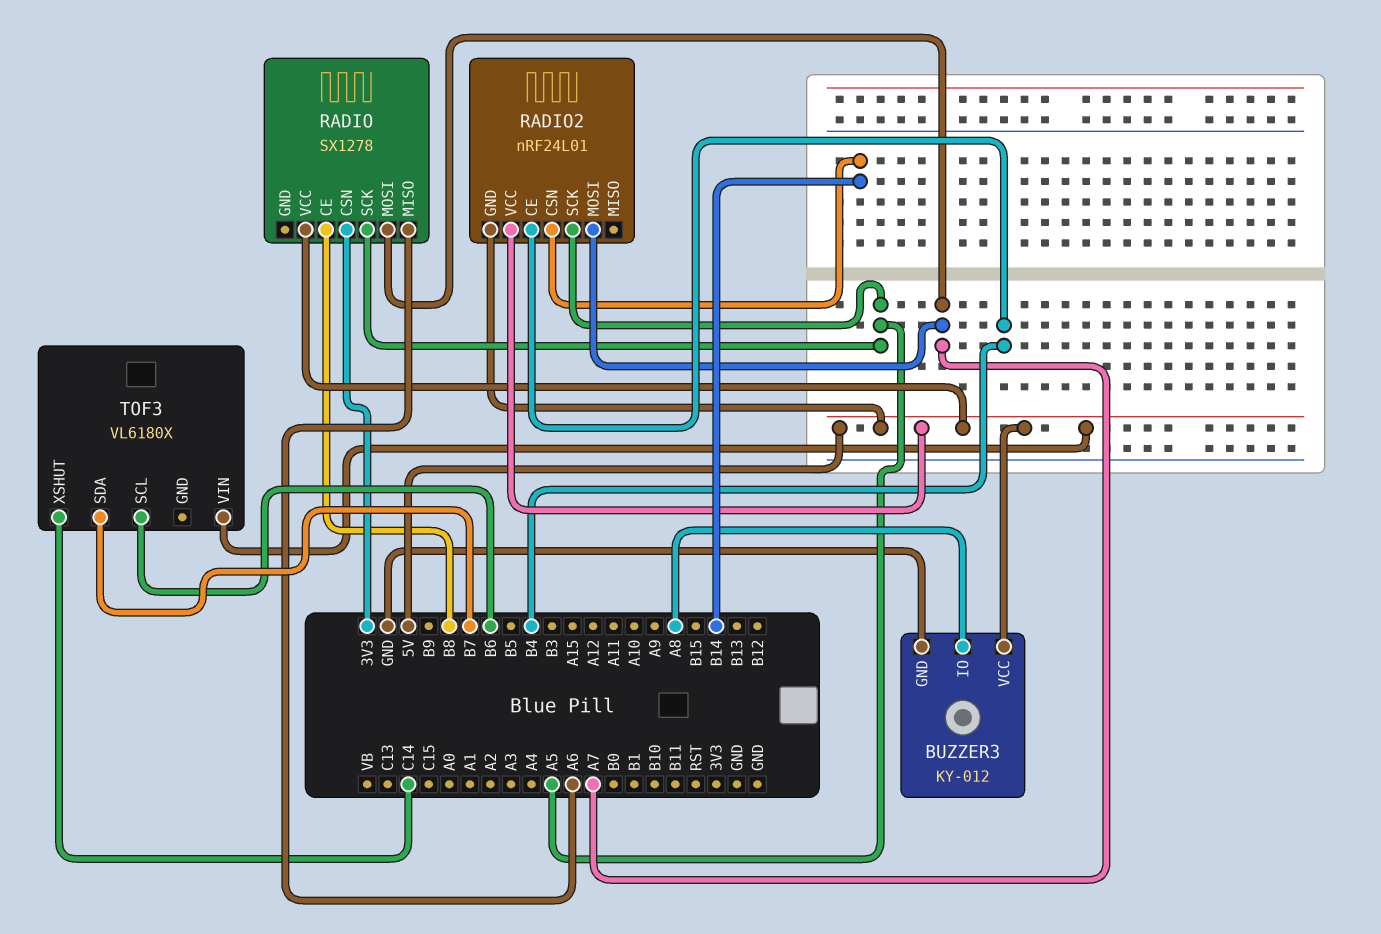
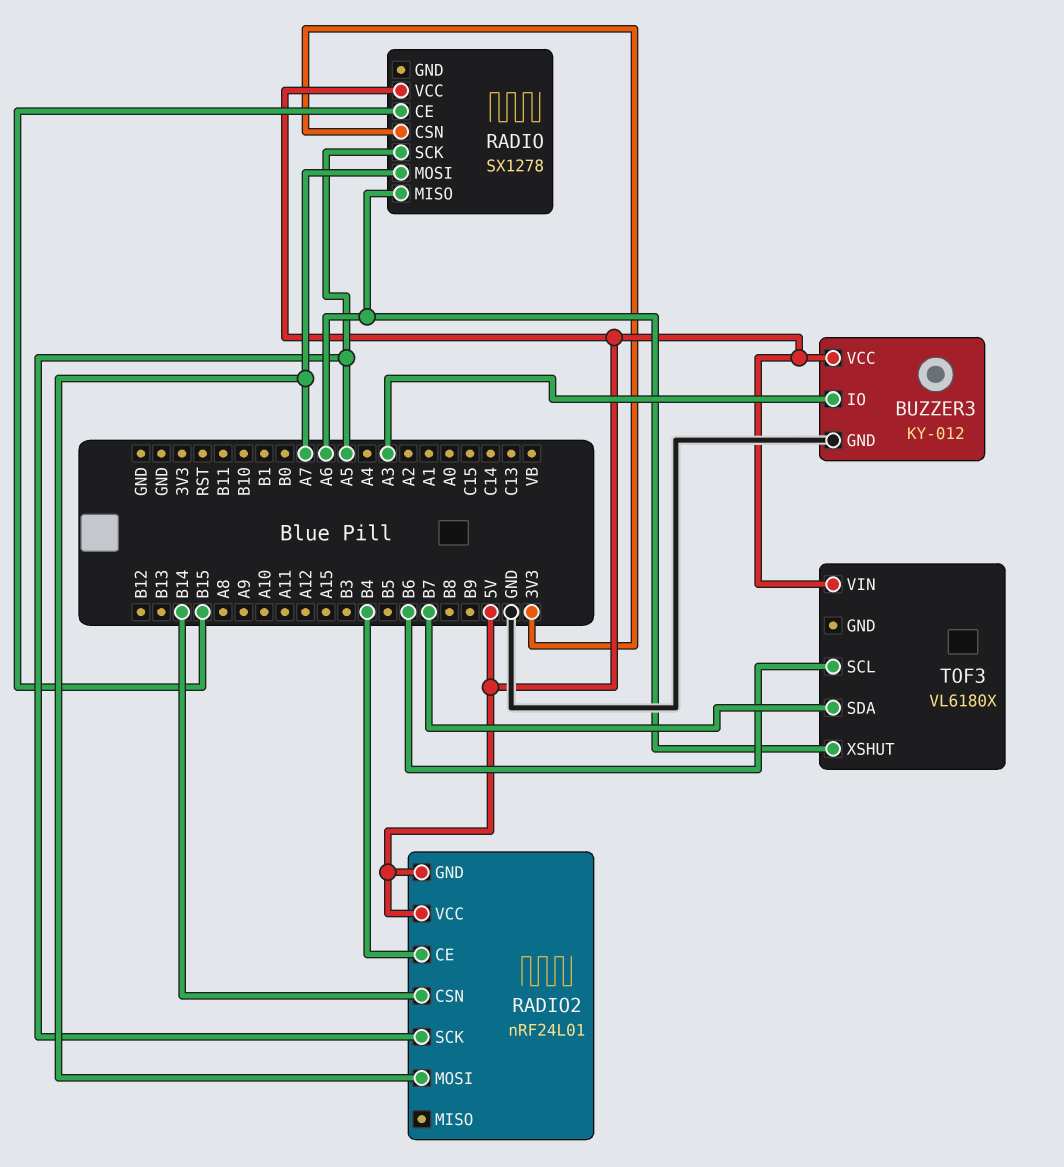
BUZZER3 pin IO: A8 -> A3
RADIO pin CE: B8 -> B15
TOF3 pin XSHUT: C14 -> A6

